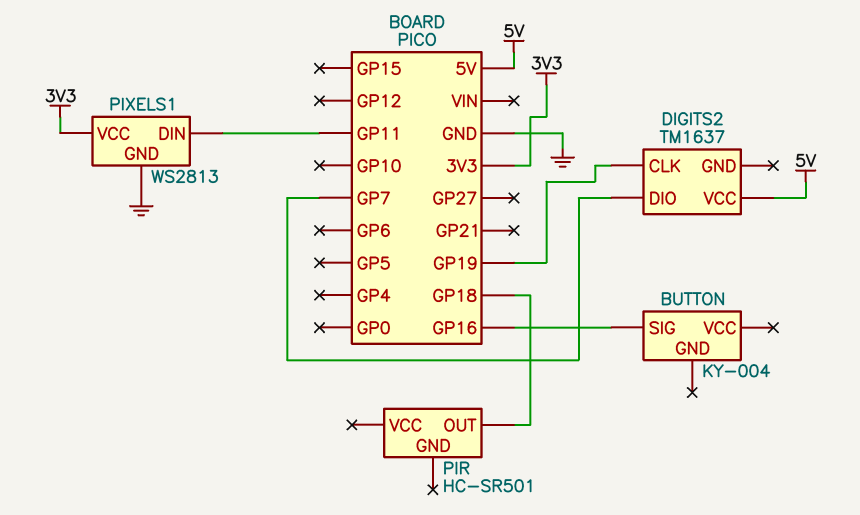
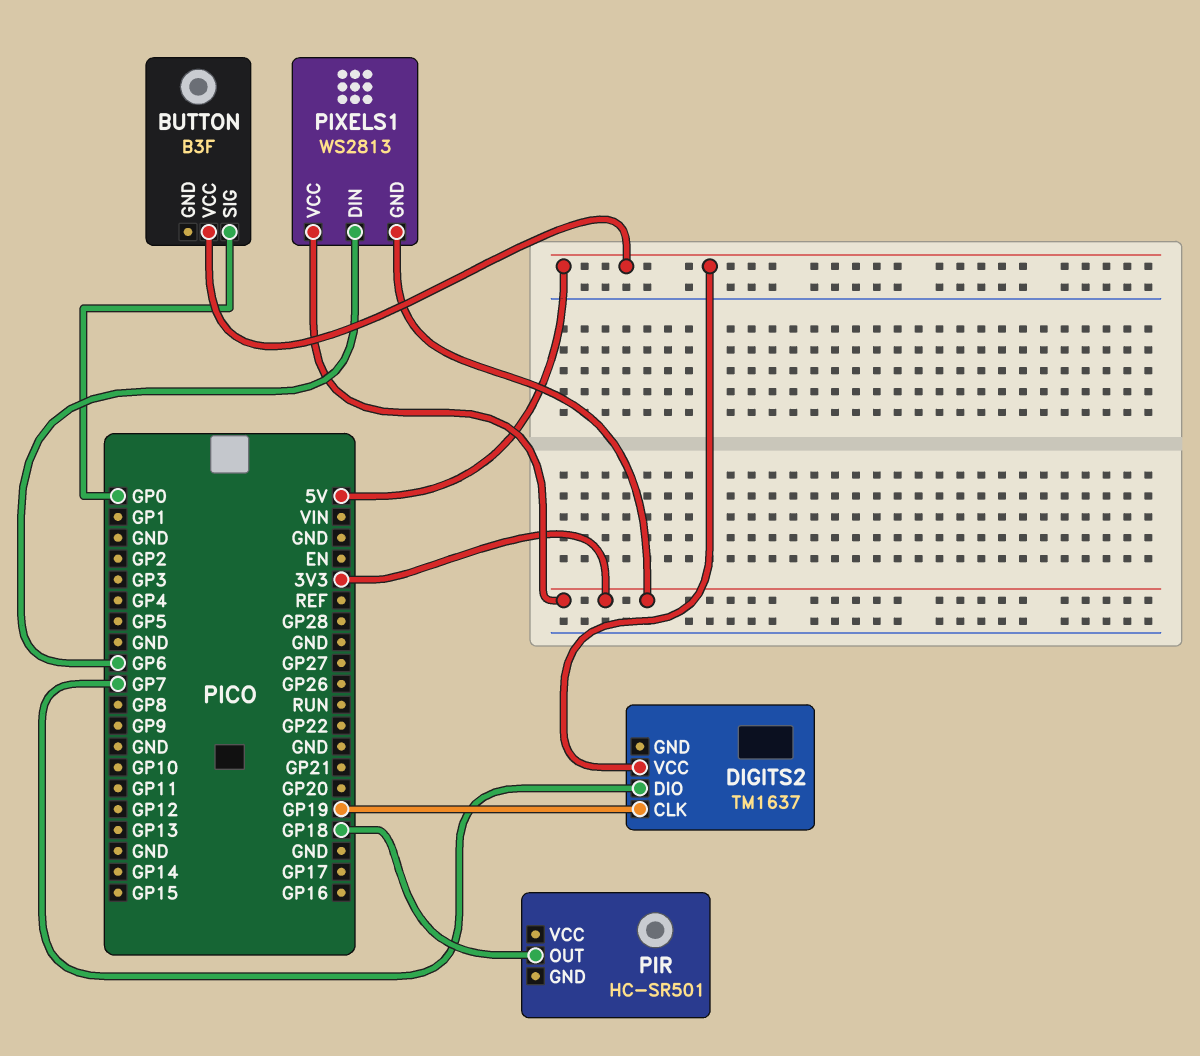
BUTTON: KY-004 -> B3F
BUTTON pin SIG: GP16 -> GP0
BUTTON pin VCC: none -> 5V
PIXELS1 pin DIN: GP11 -> GP6
PIXELS1 pin GND: GND -> 3V3

